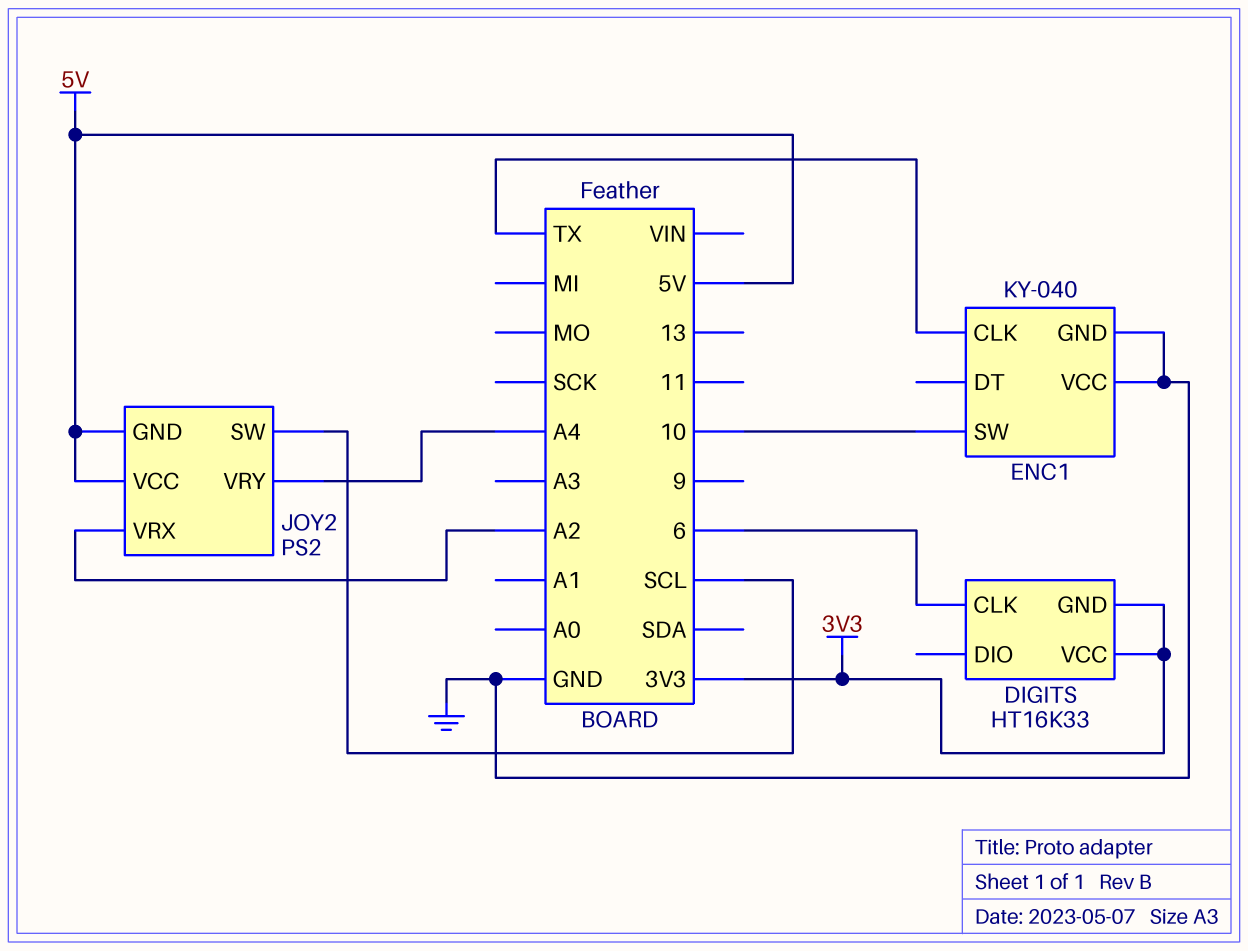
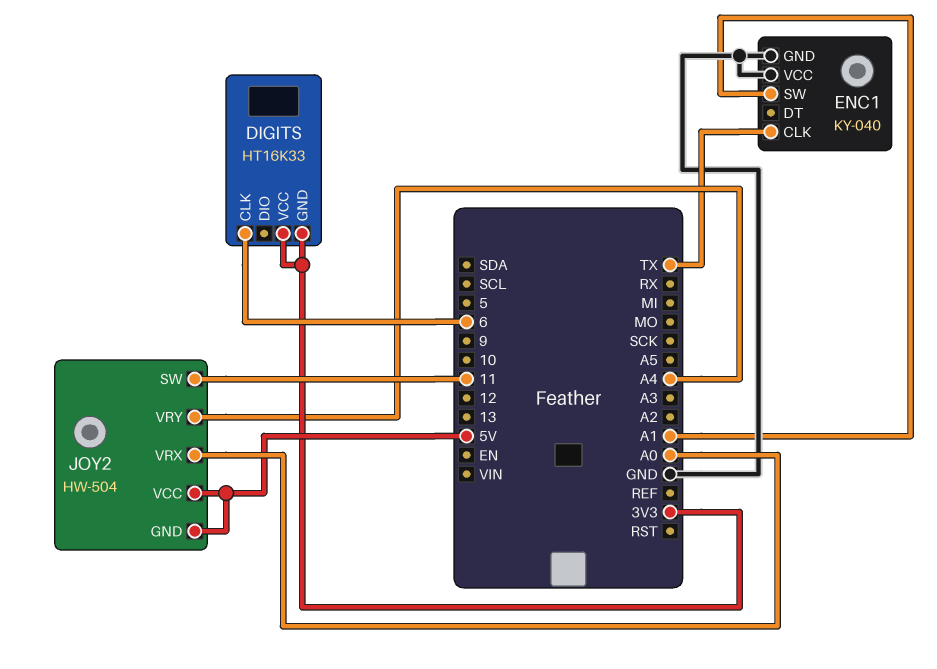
ENC1 pin SW: 10 -> A1
JOY2: PS2 -> HW-504
JOY2 pin SW: SCL -> 11
JOY2 pin VRX: A2 -> A0

